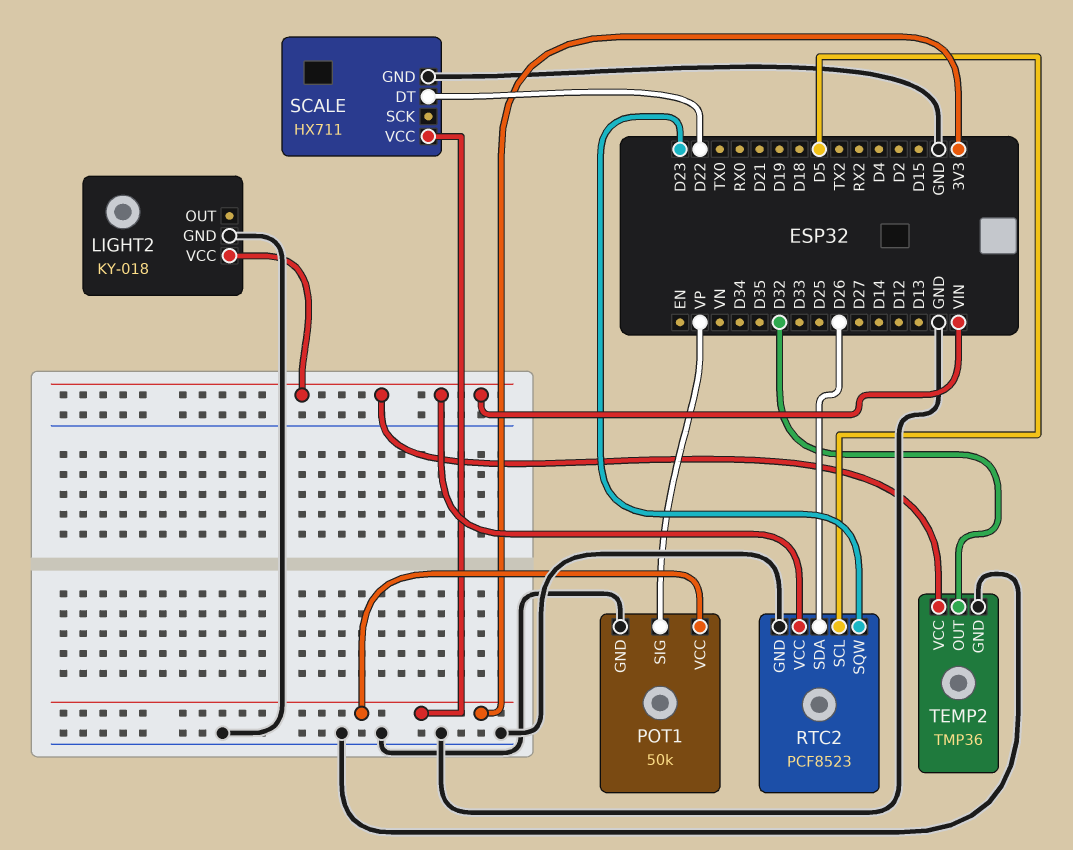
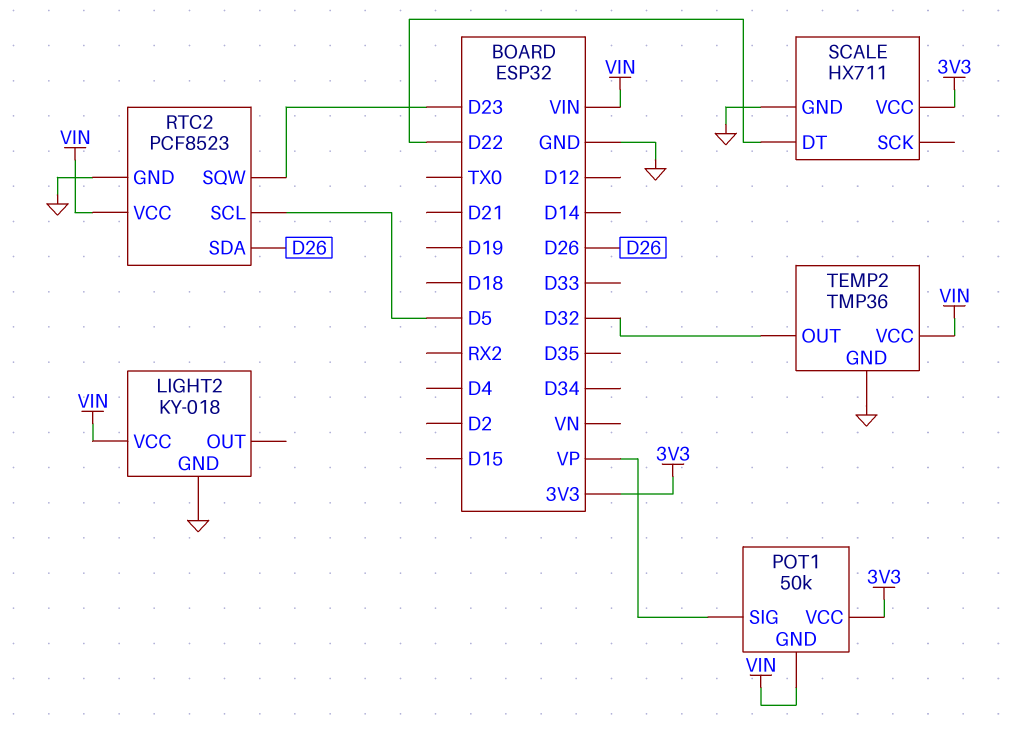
POT1 pin GND: GND -> VIN

